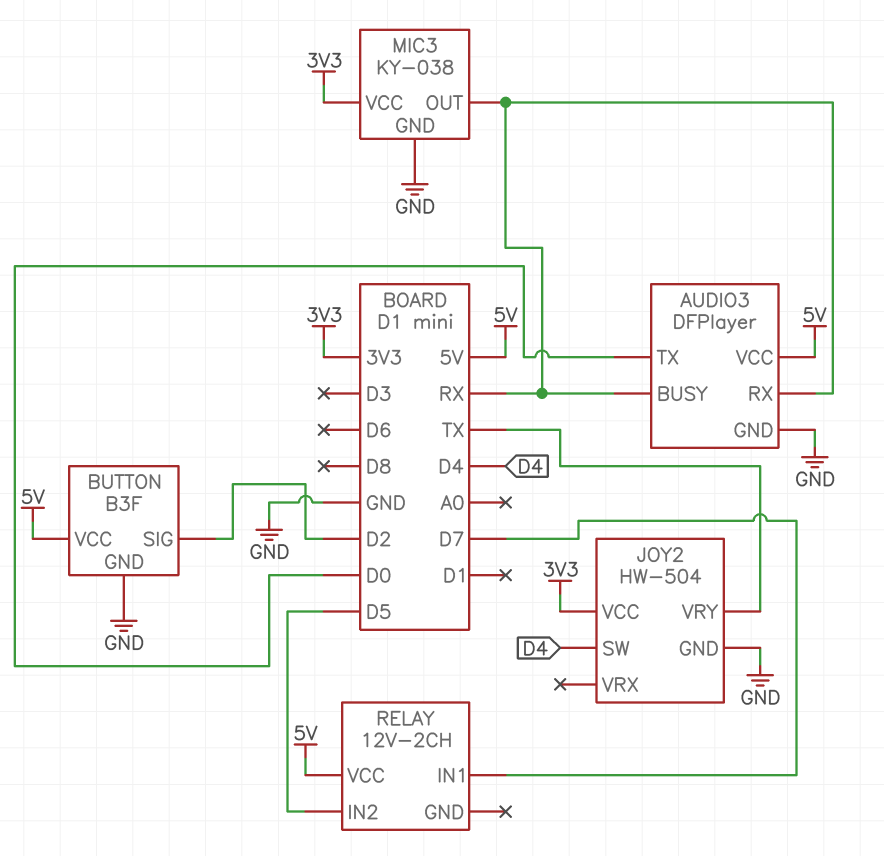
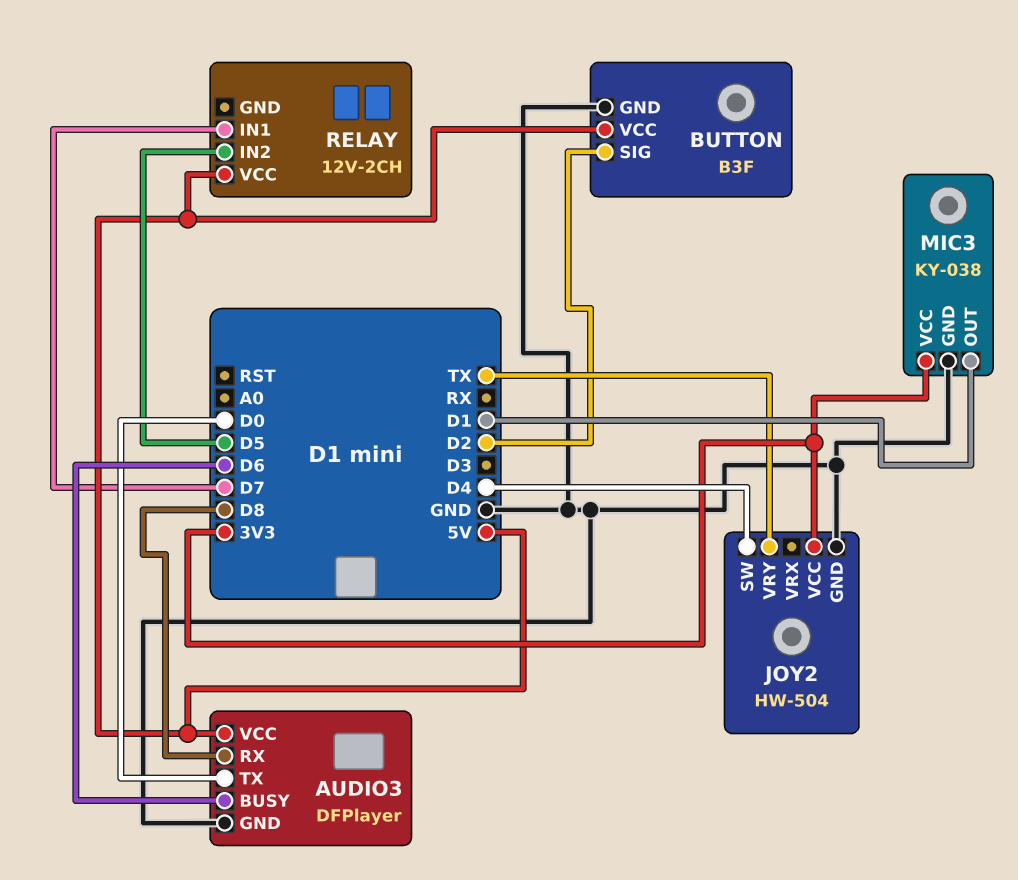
AUDIO3 pin BUSY: RX -> D6
AUDIO3 pin RX: RX -> D8
MIC3 pin OUT: RX -> D1

